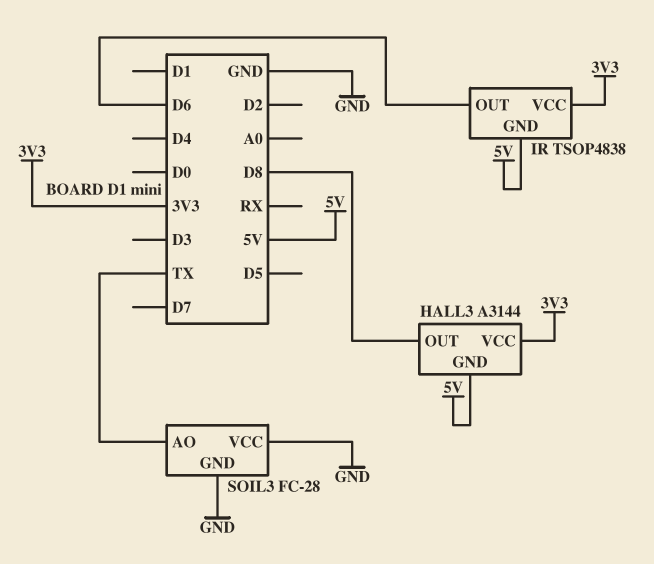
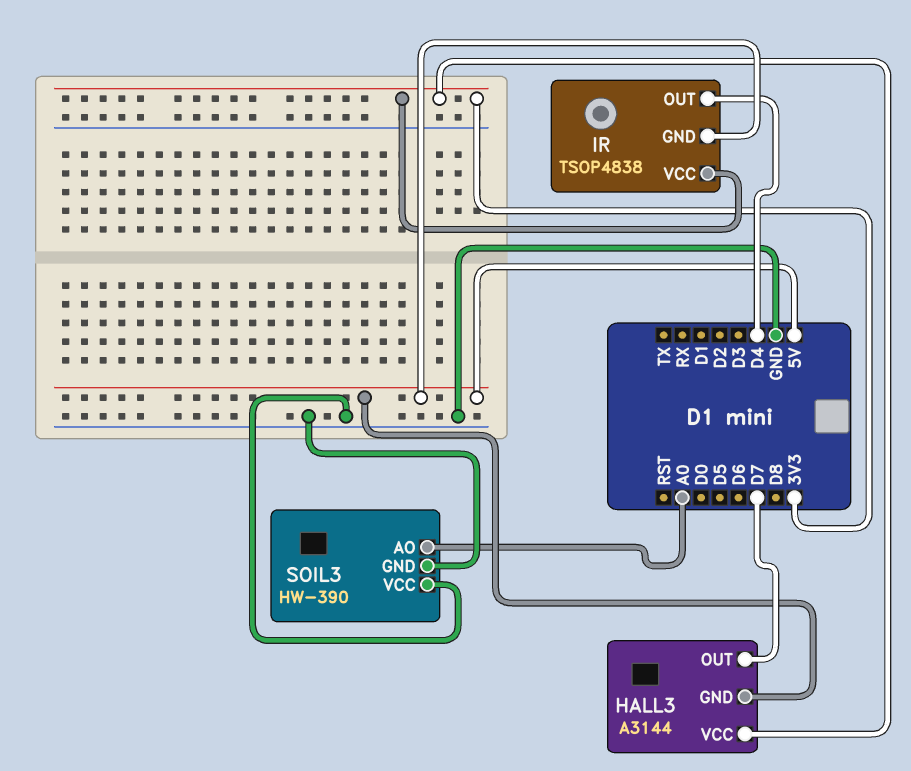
HALL3 pin OUT: D8 -> D7
IR pin OUT: D6 -> D4
SOIL3: FC-28 -> HW-390
SOIL3 pin AO: TX -> A0

